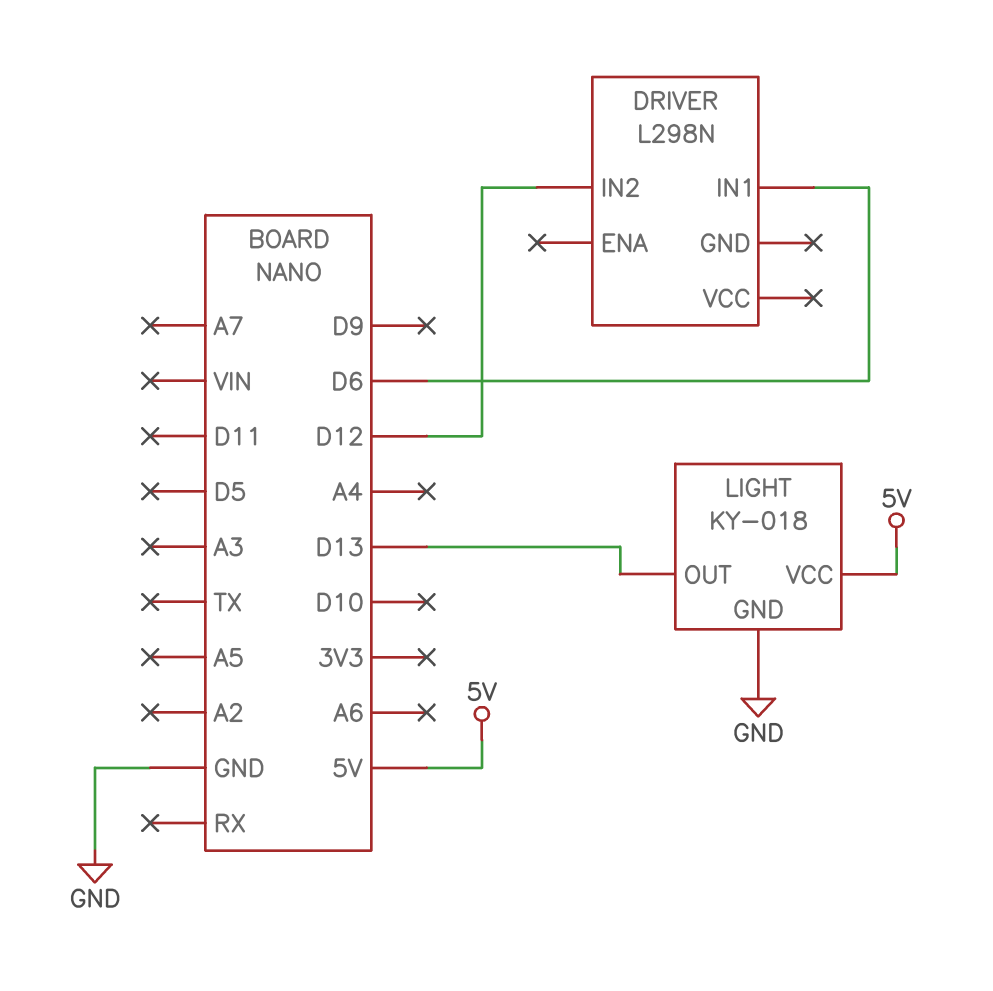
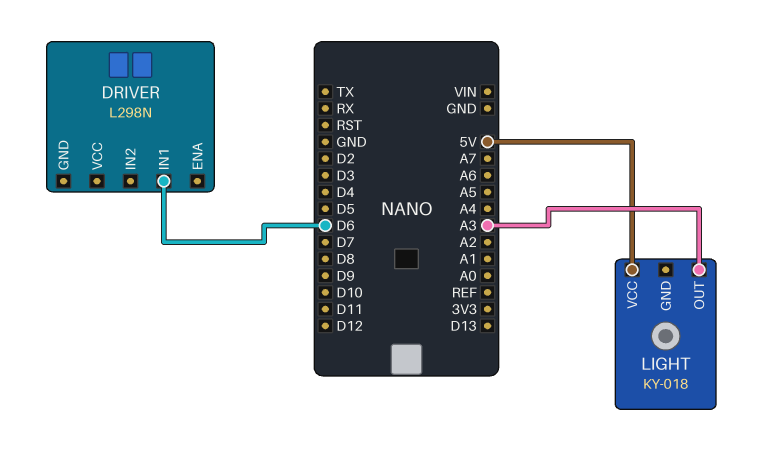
DRIVER pin IN2: D12 -> none
LIGHT pin GND: GND -> none
LIGHT pin OUT: D13 -> A3

